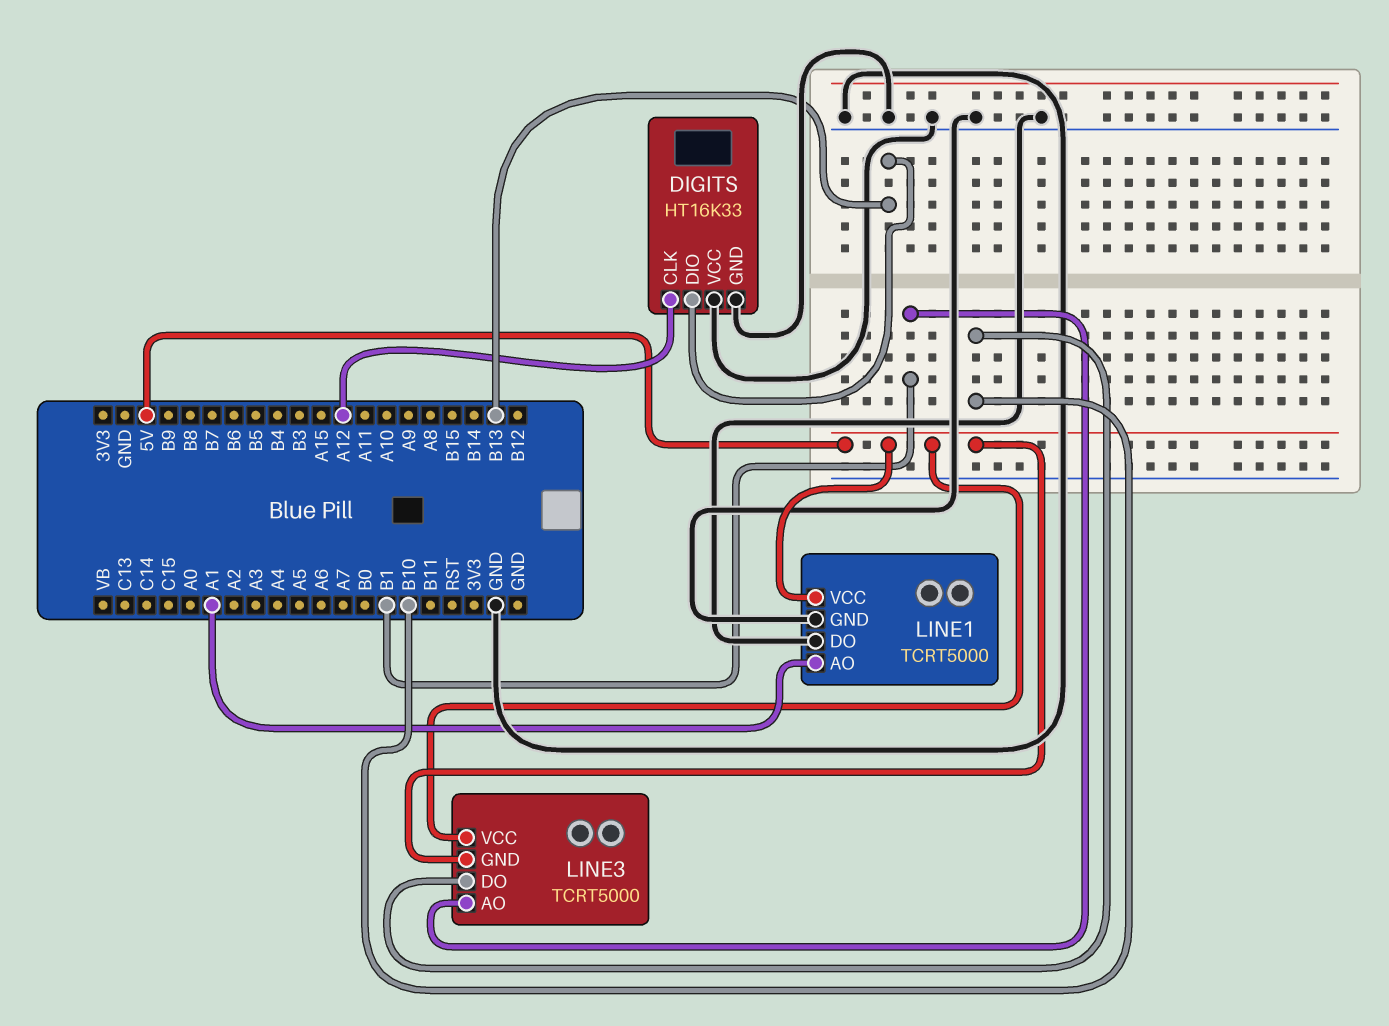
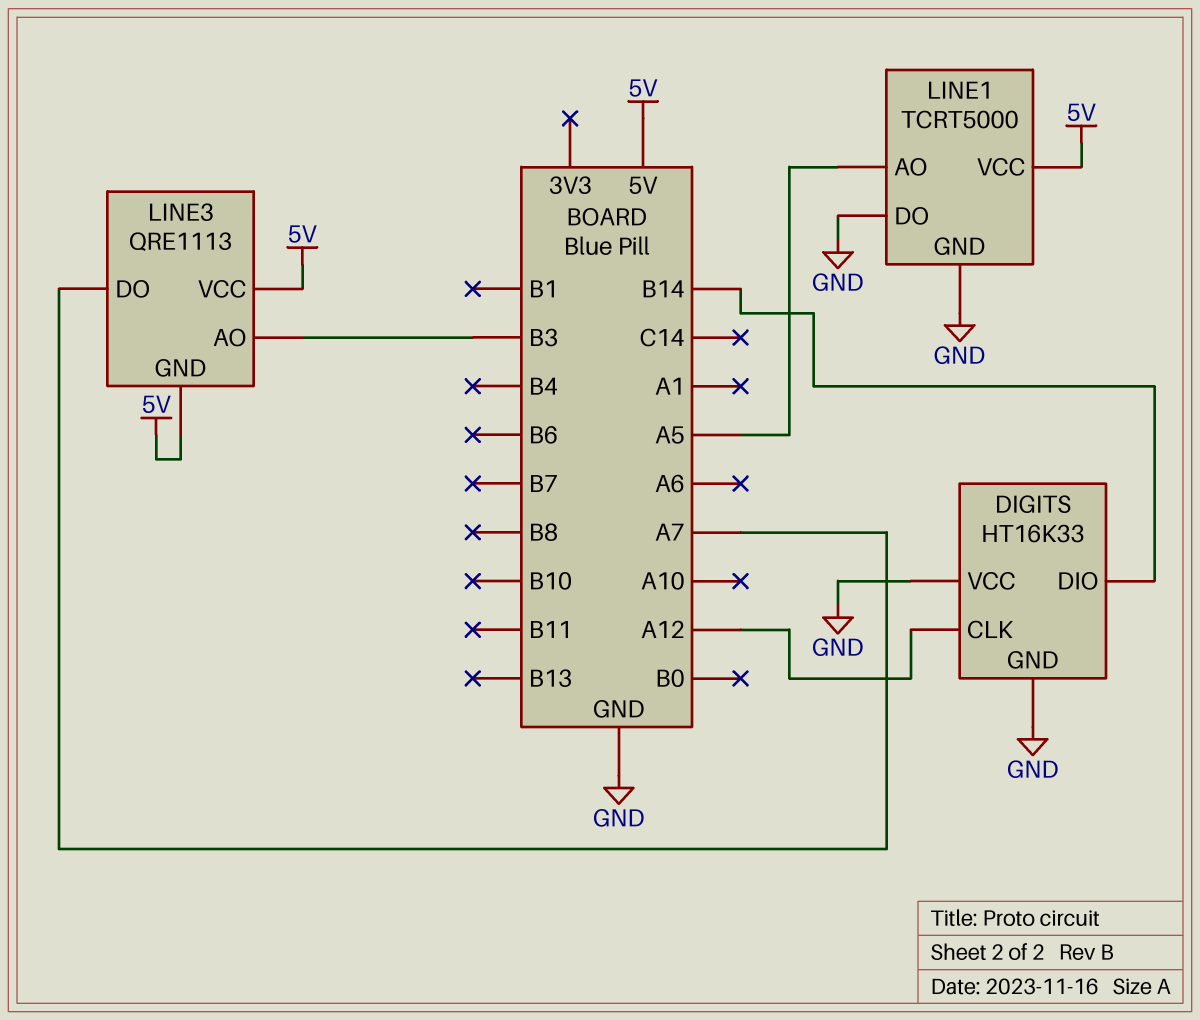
DIGITS pin DIO: B13 -> B14
LINE1 pin AO: A1 -> A5
LINE3: TCRT5000 -> QRE1113
LINE3 pin AO: B1 -> B3
LINE3 pin DO: B10 -> A7

